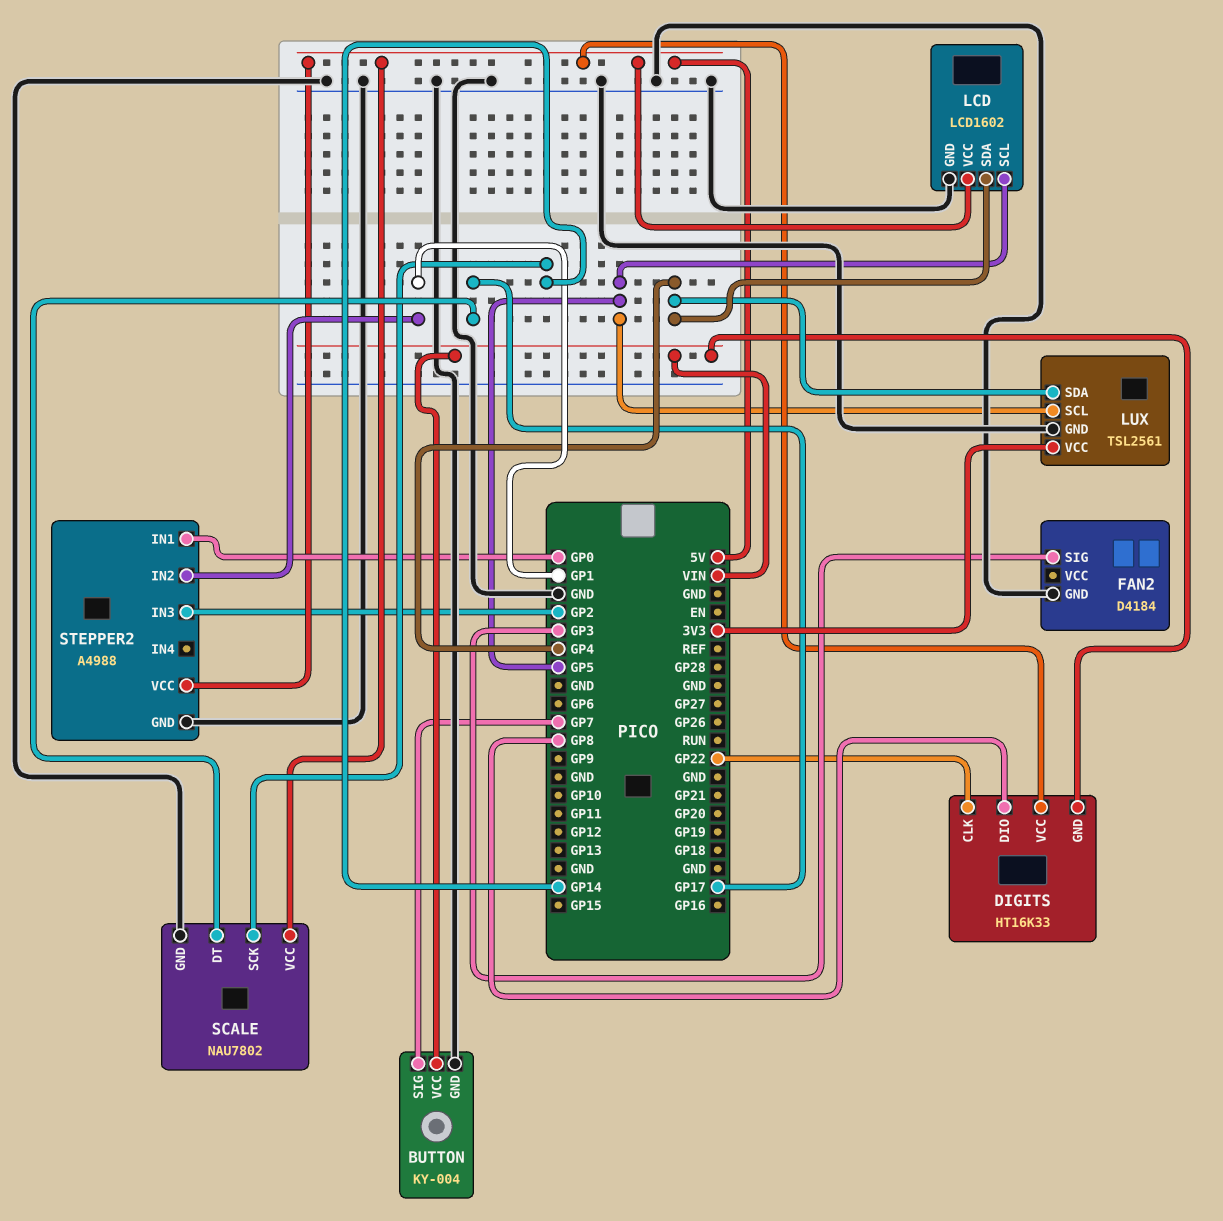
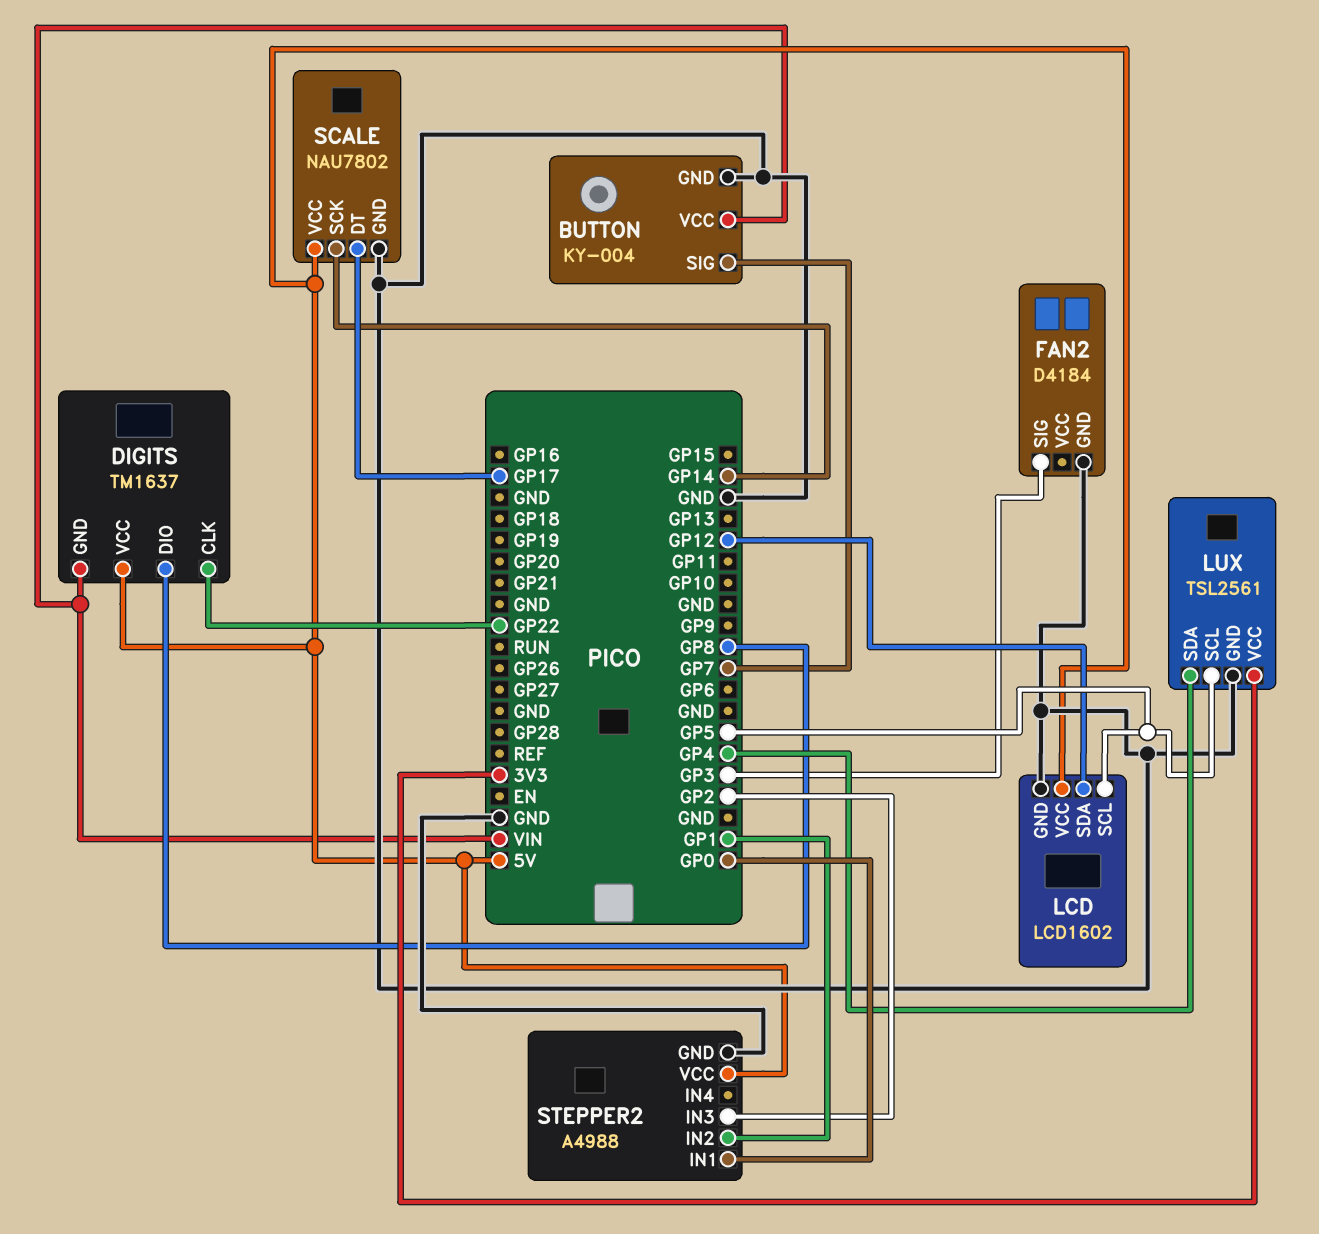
DIGITS: HT16K33 -> TM1637
LCD pin SDA: GP4 -> GP12

